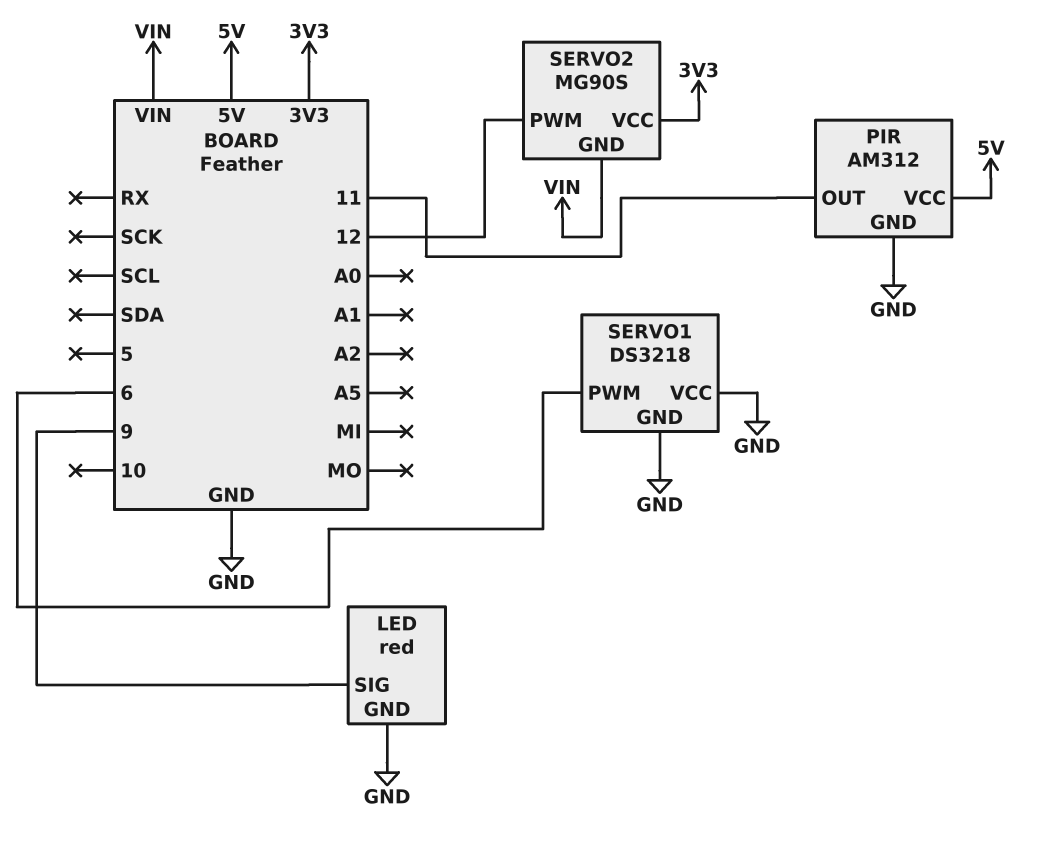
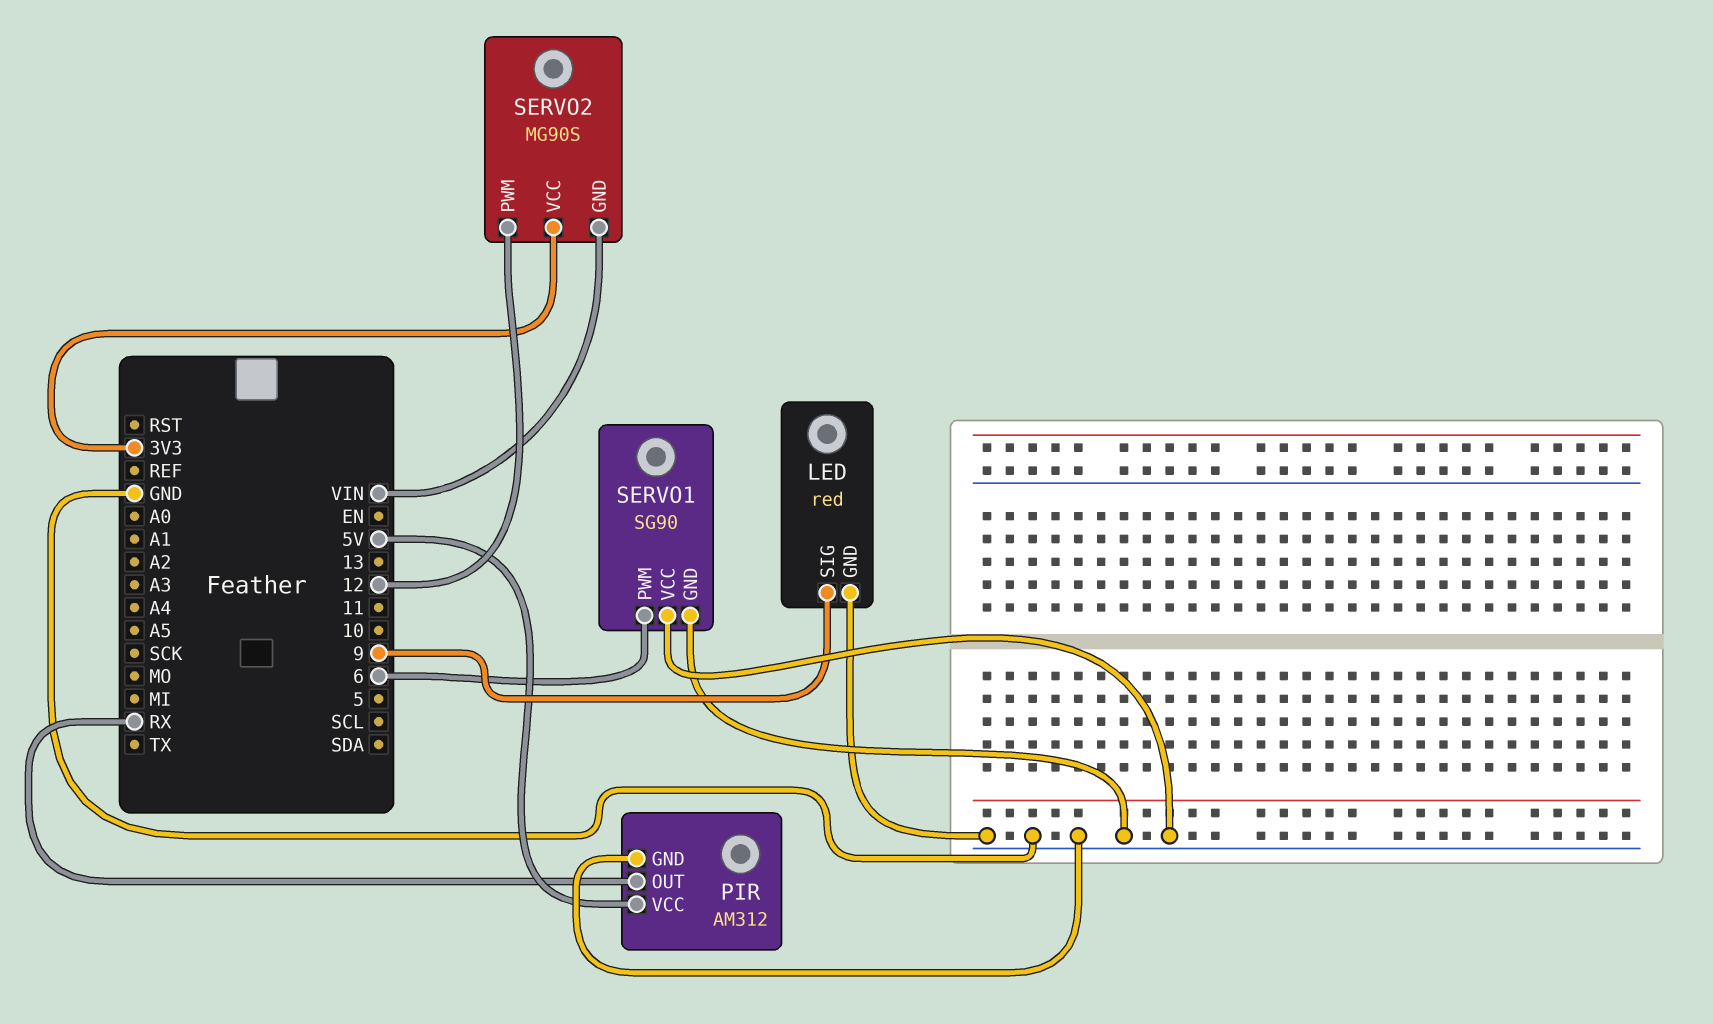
PIR pin OUT: 11 -> RX
SERVO1: DS3218 -> SG90

